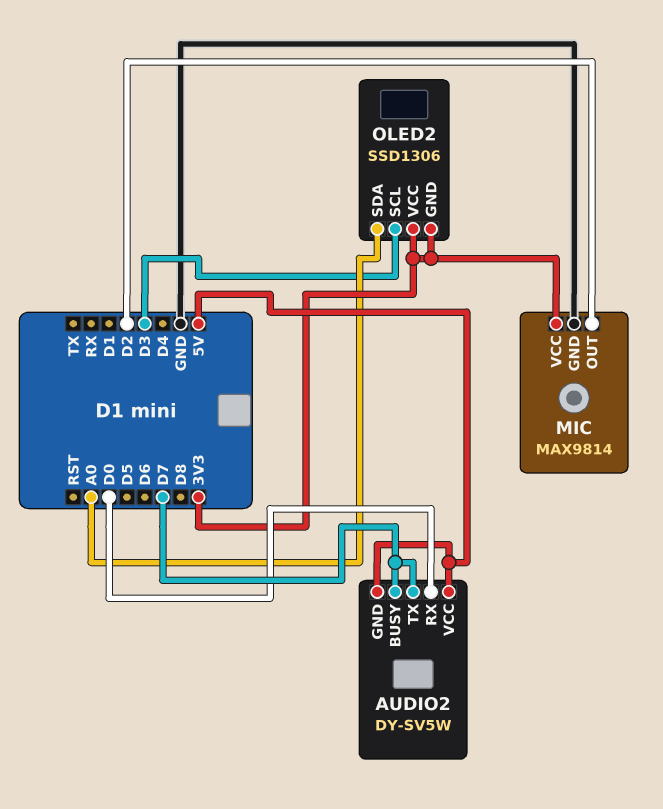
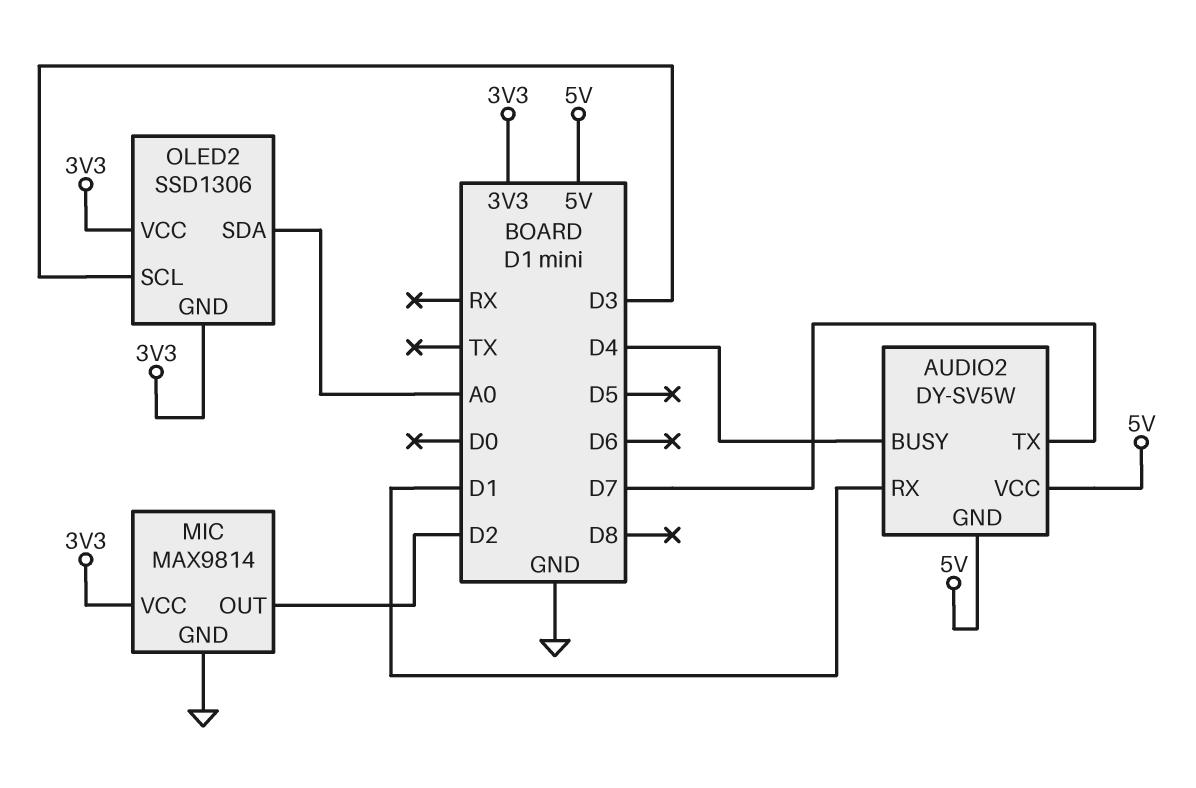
AUDIO2 pin BUSY: D7 -> D4
AUDIO2 pin RX: D0 -> D1

